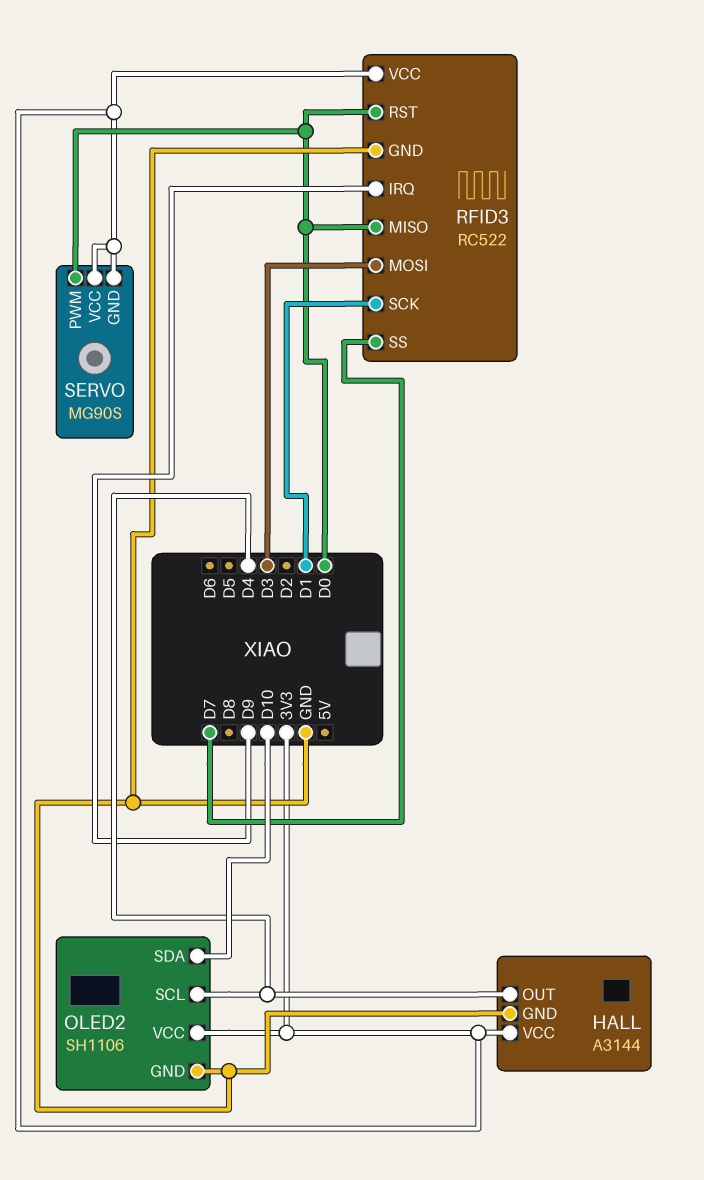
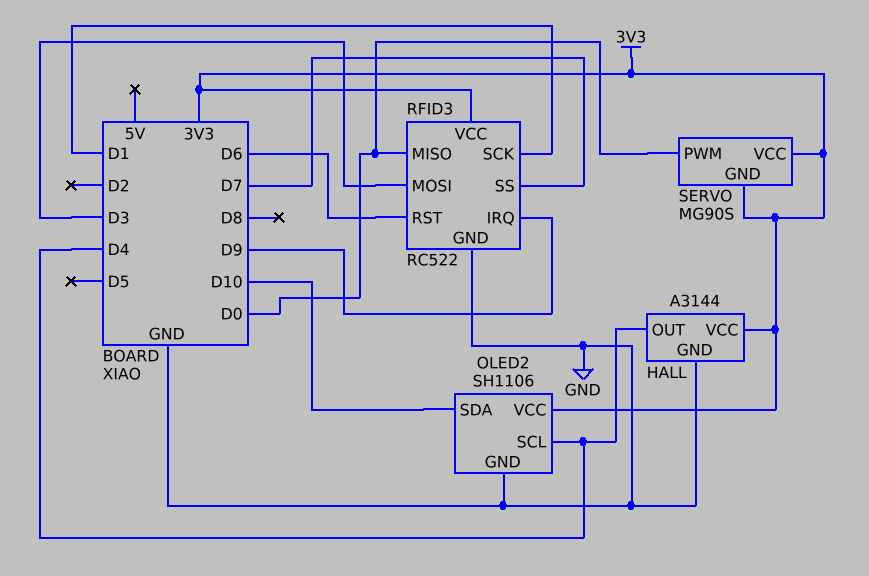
RFID3 pin RST: D0 -> D6

